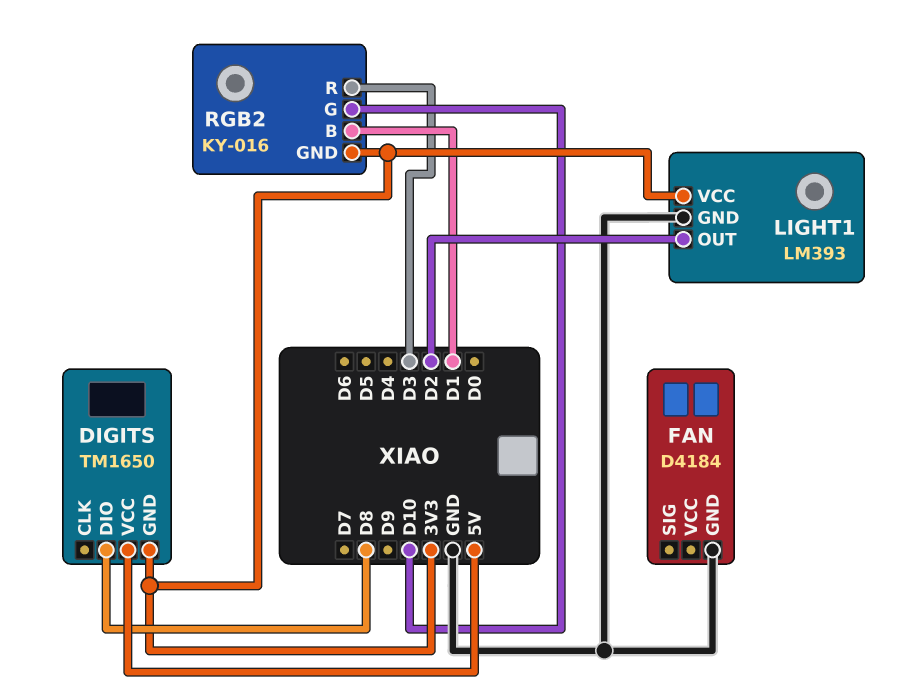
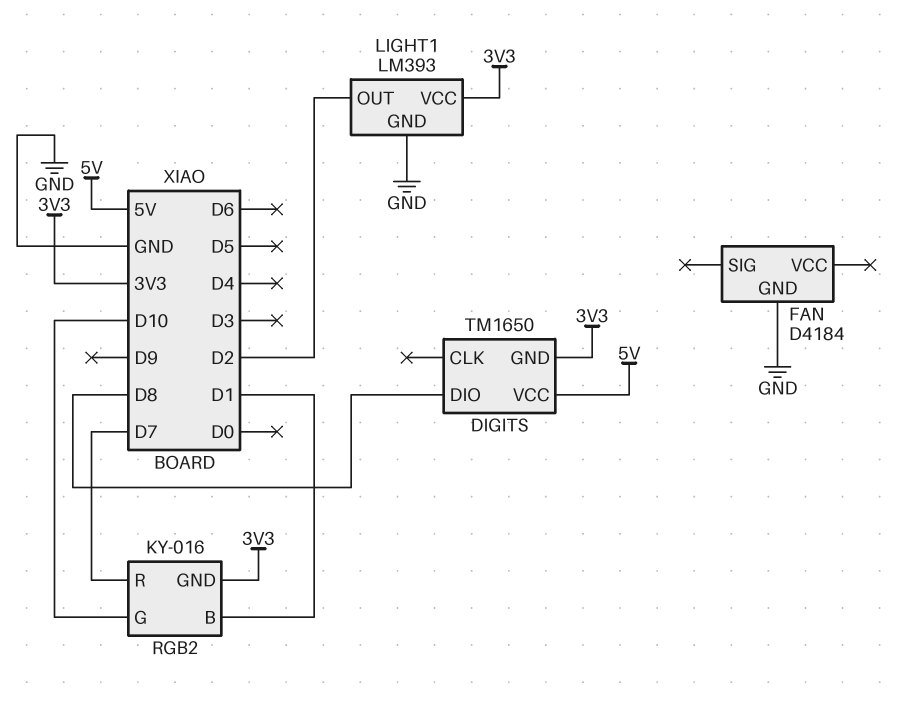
RGB2 pin R: D3 -> D7

